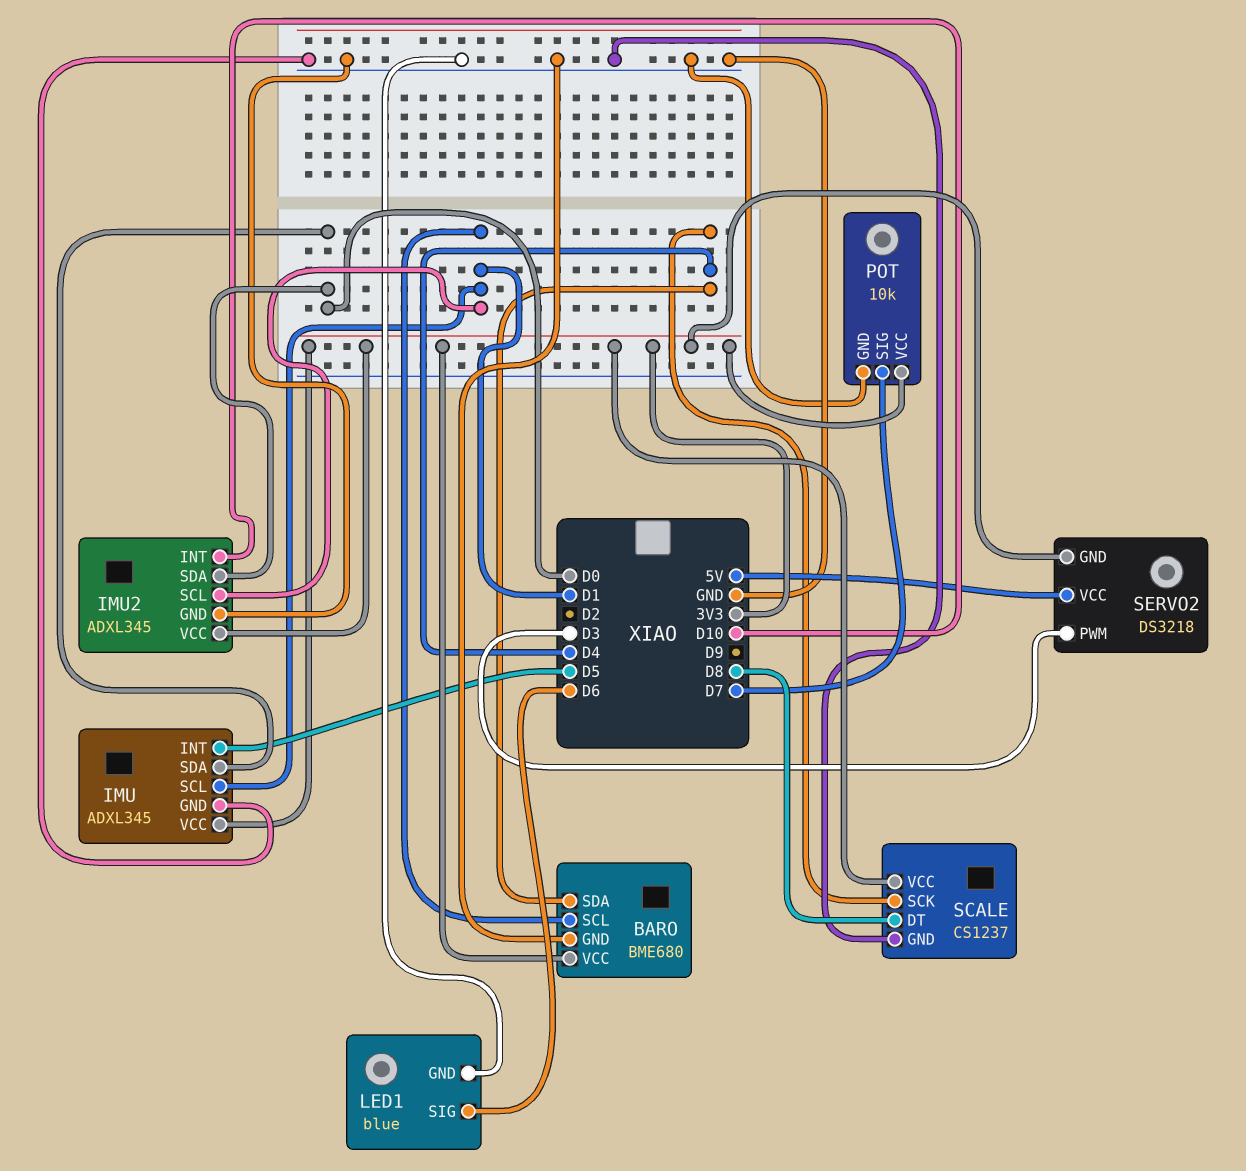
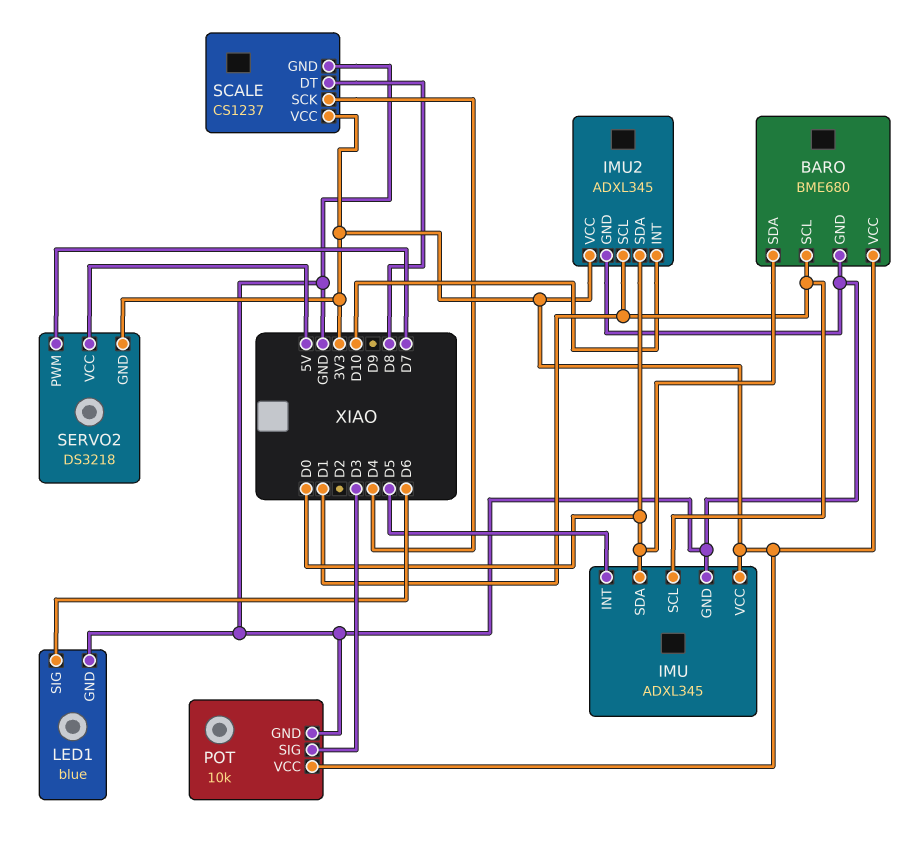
BARO pin SDA: D4 -> D0
POT pin SIG: D7 -> D3
SERVO2 pin PWM: D3 -> D7

